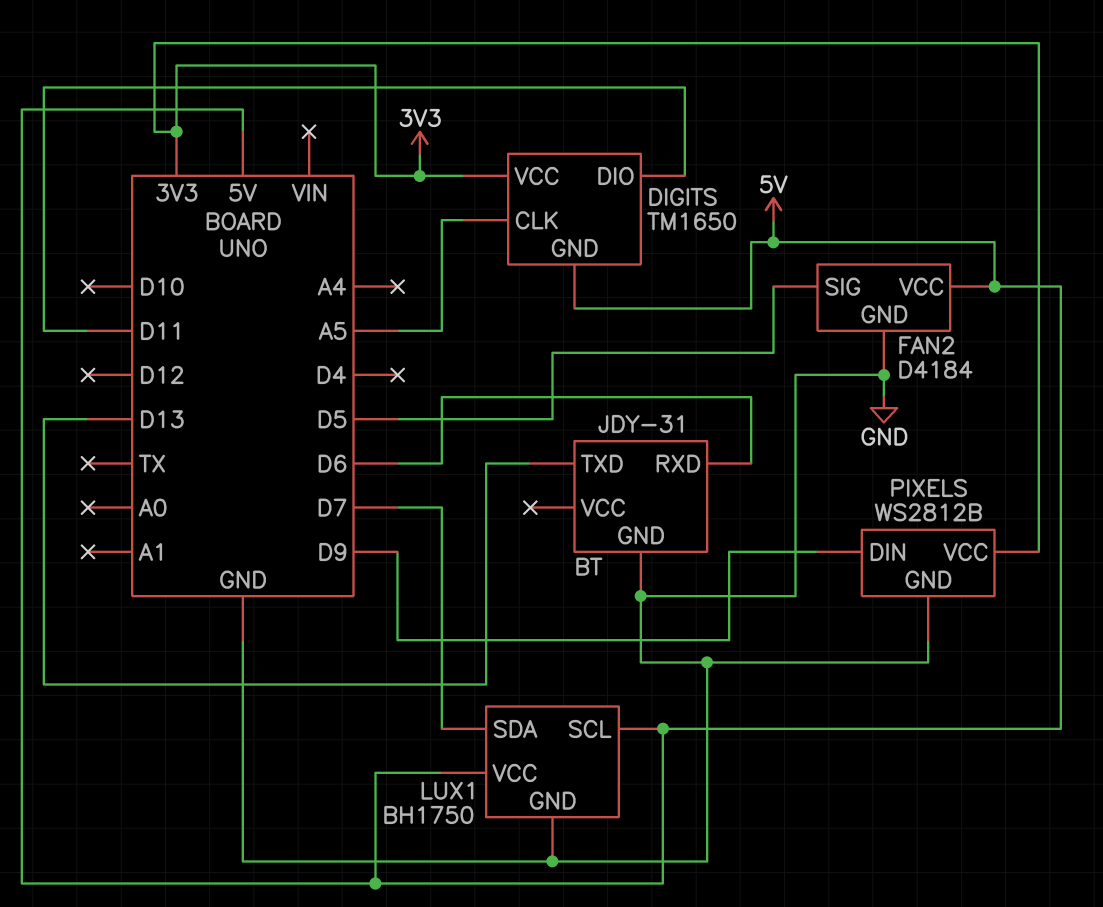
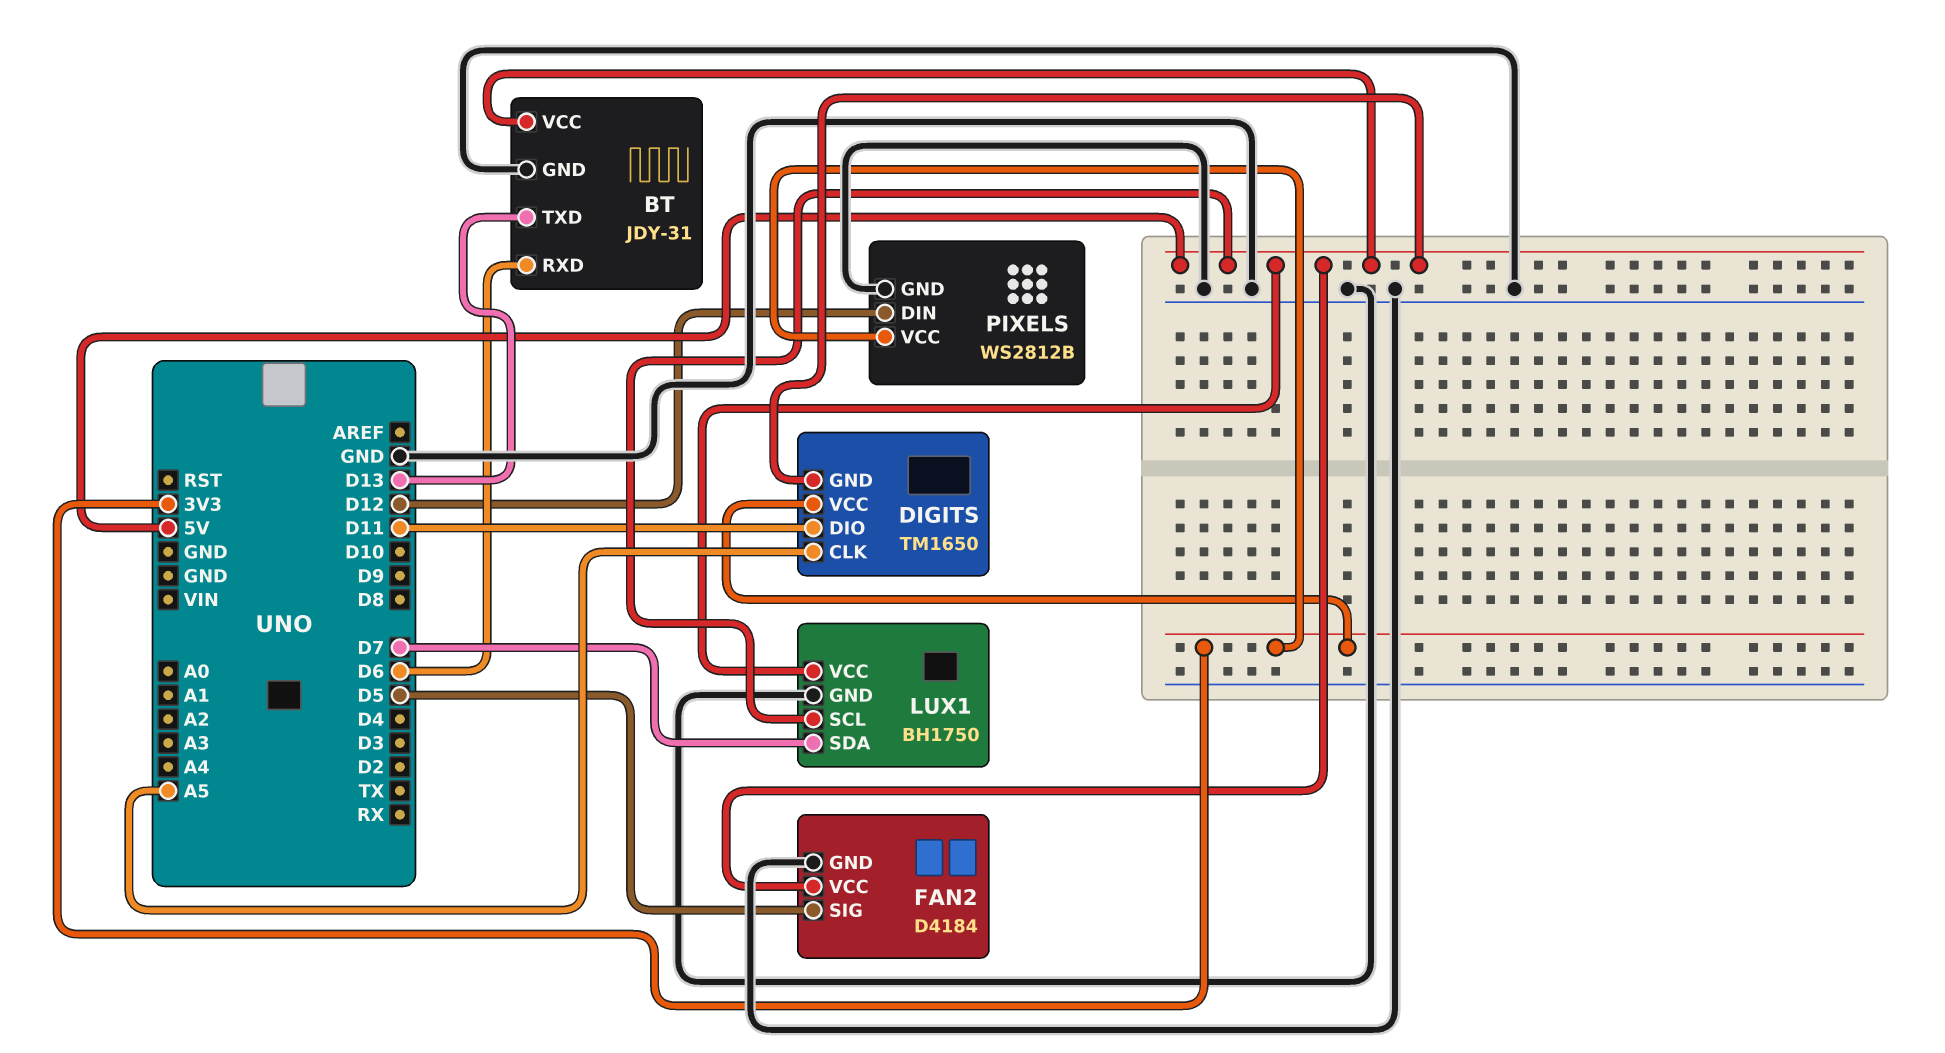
BT pin VCC: none -> 5V
PIXELS pin DIN: D9 -> D12

